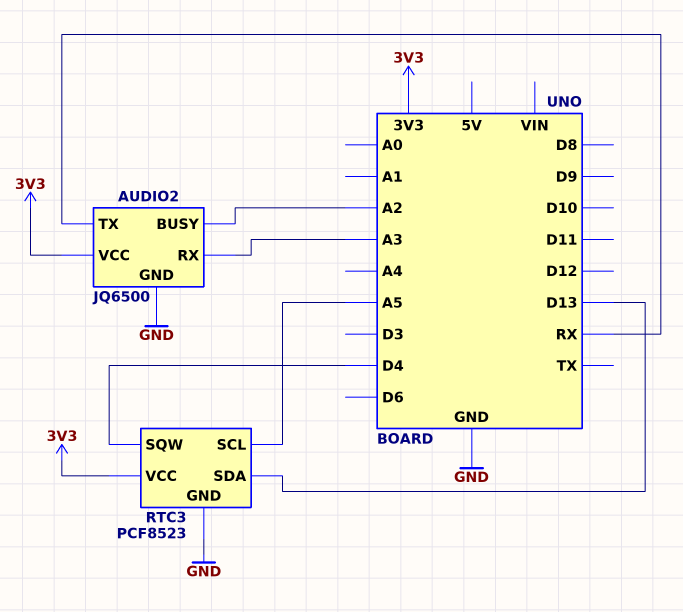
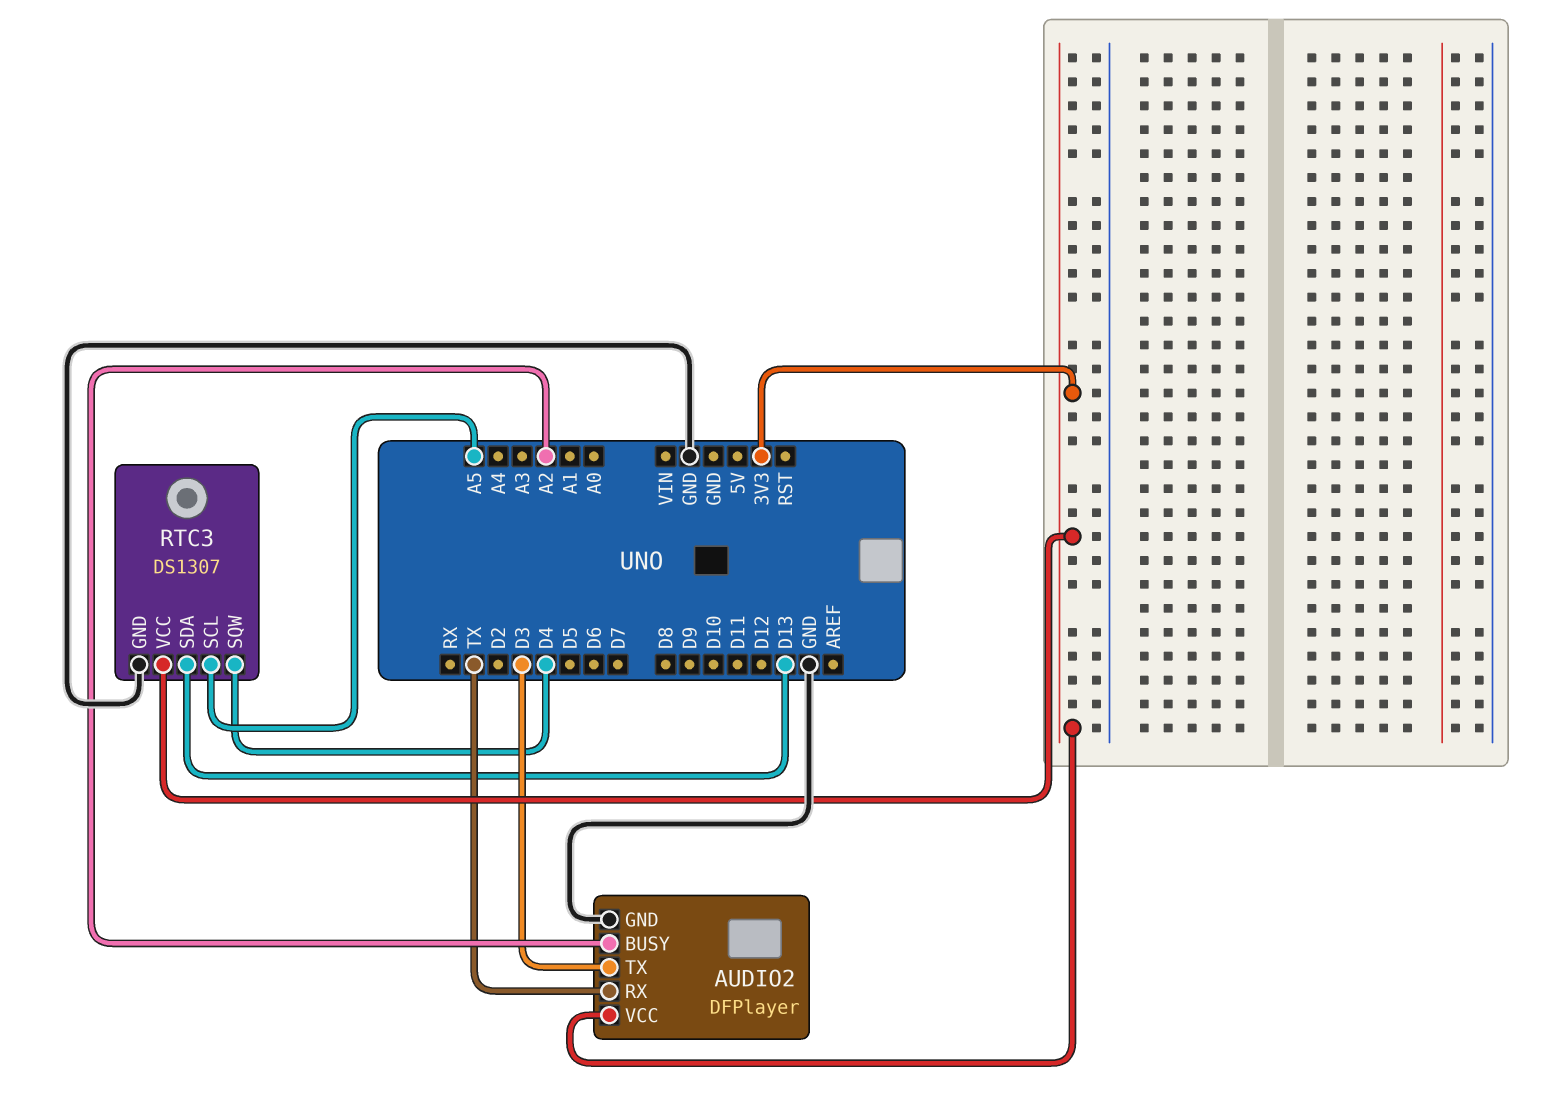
AUDIO2: JQ6500 -> DFPlayer
AUDIO2 pin RX: A3 -> TX
AUDIO2 pin TX: RX -> D3
RTC3: PCF8523 -> DS1307

